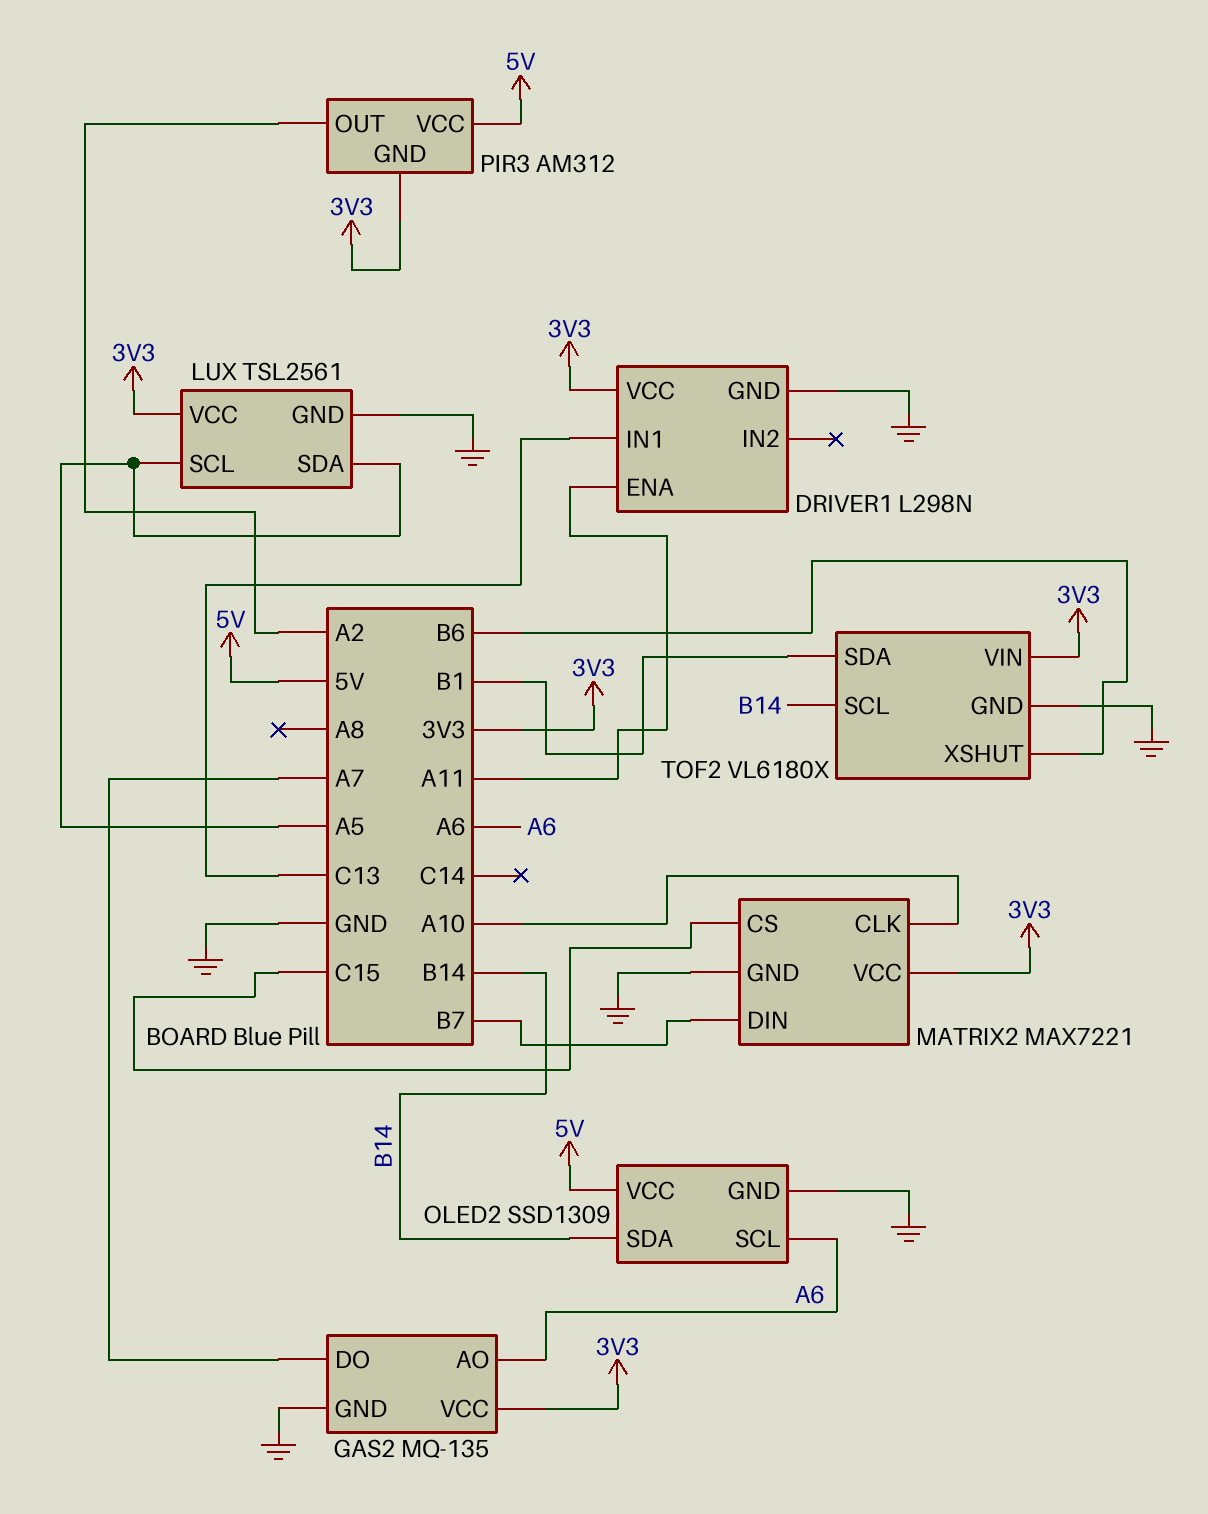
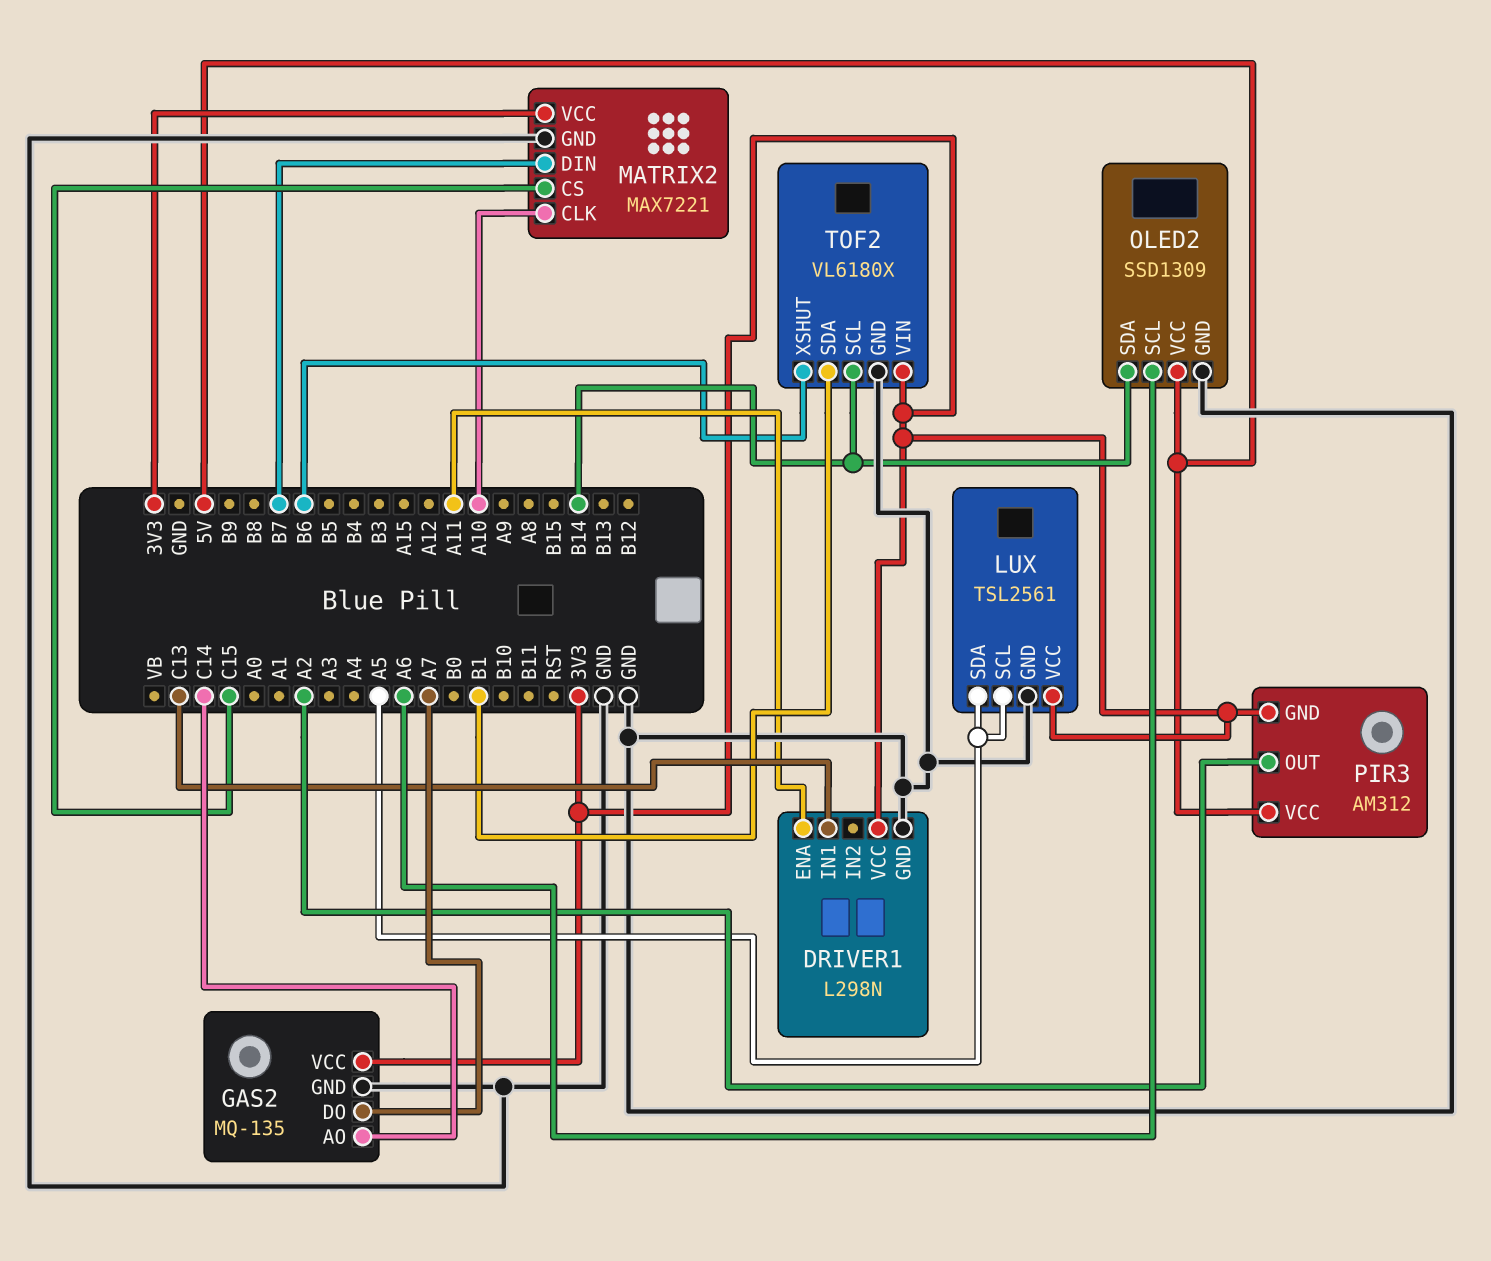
GAS2 pin AO: A6 -> C14

